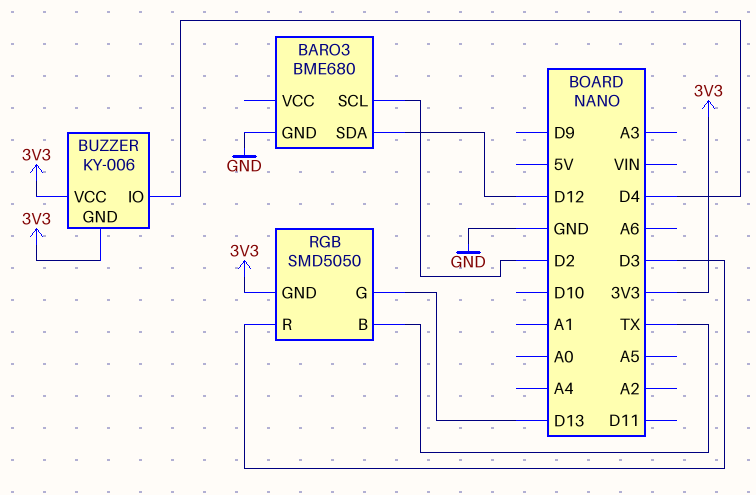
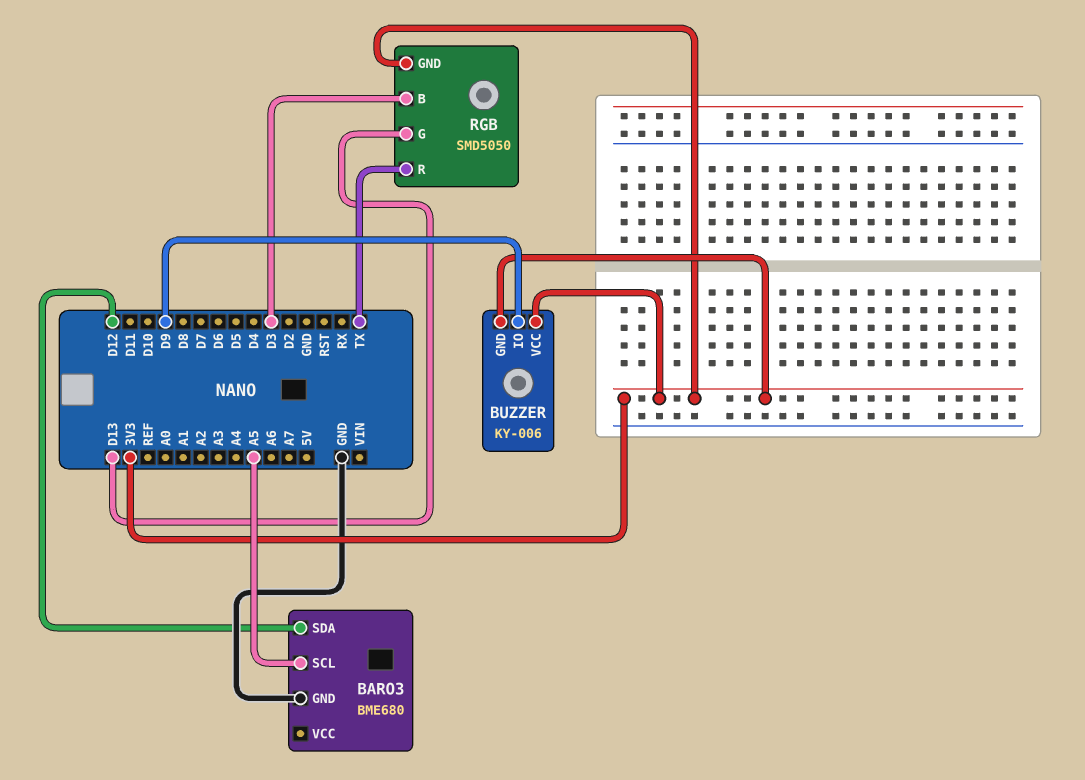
BARO3 pin SCL: D2 -> A5
BUZZER pin IO: D4 -> D9
RGB pin B: TX -> D3
RGB pin R: D3 -> TX

